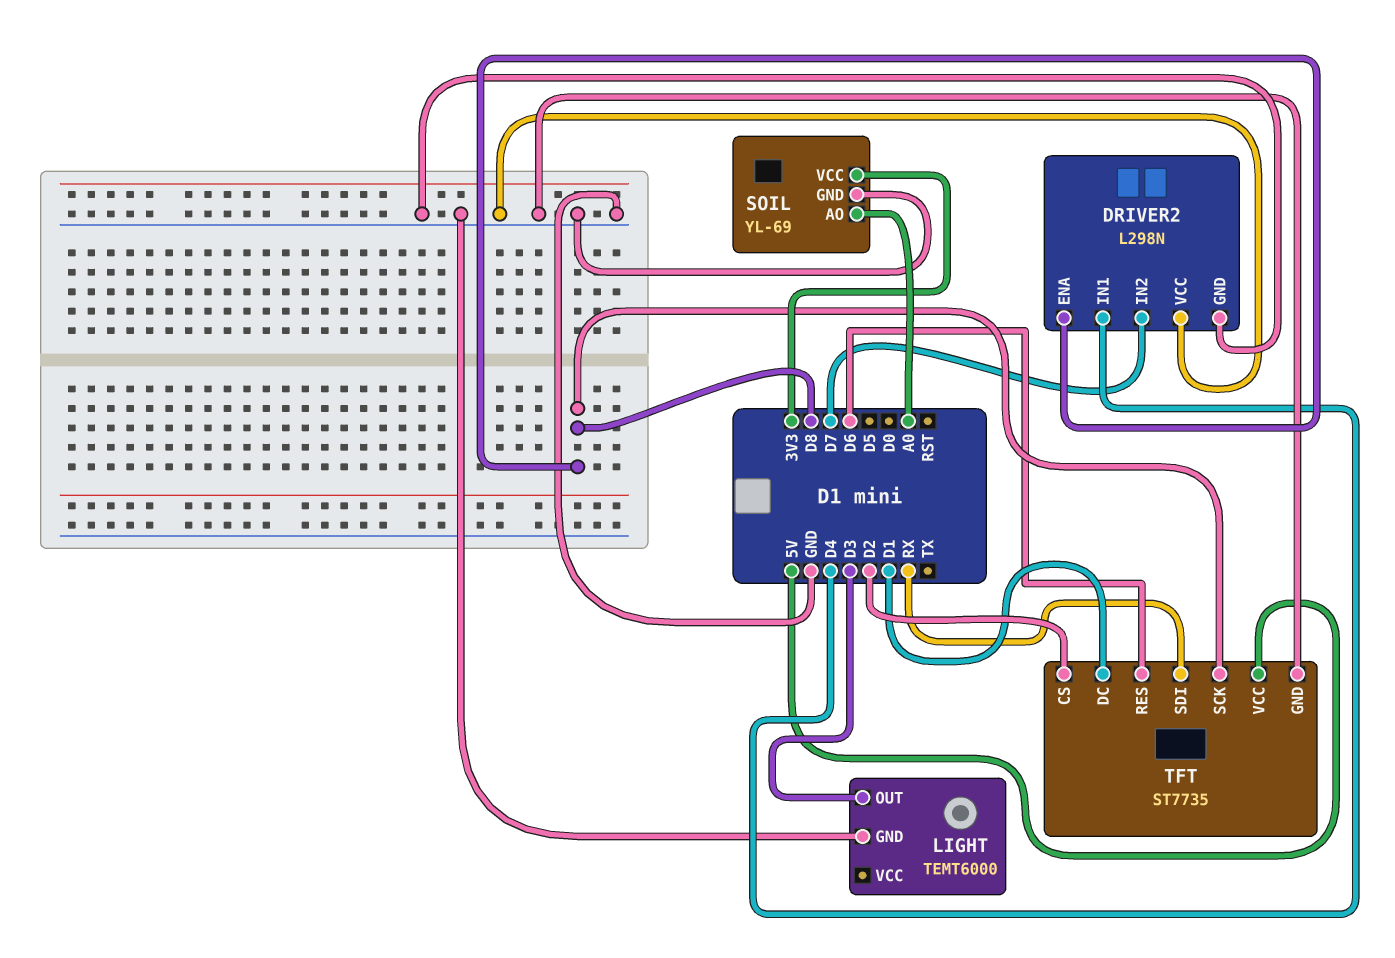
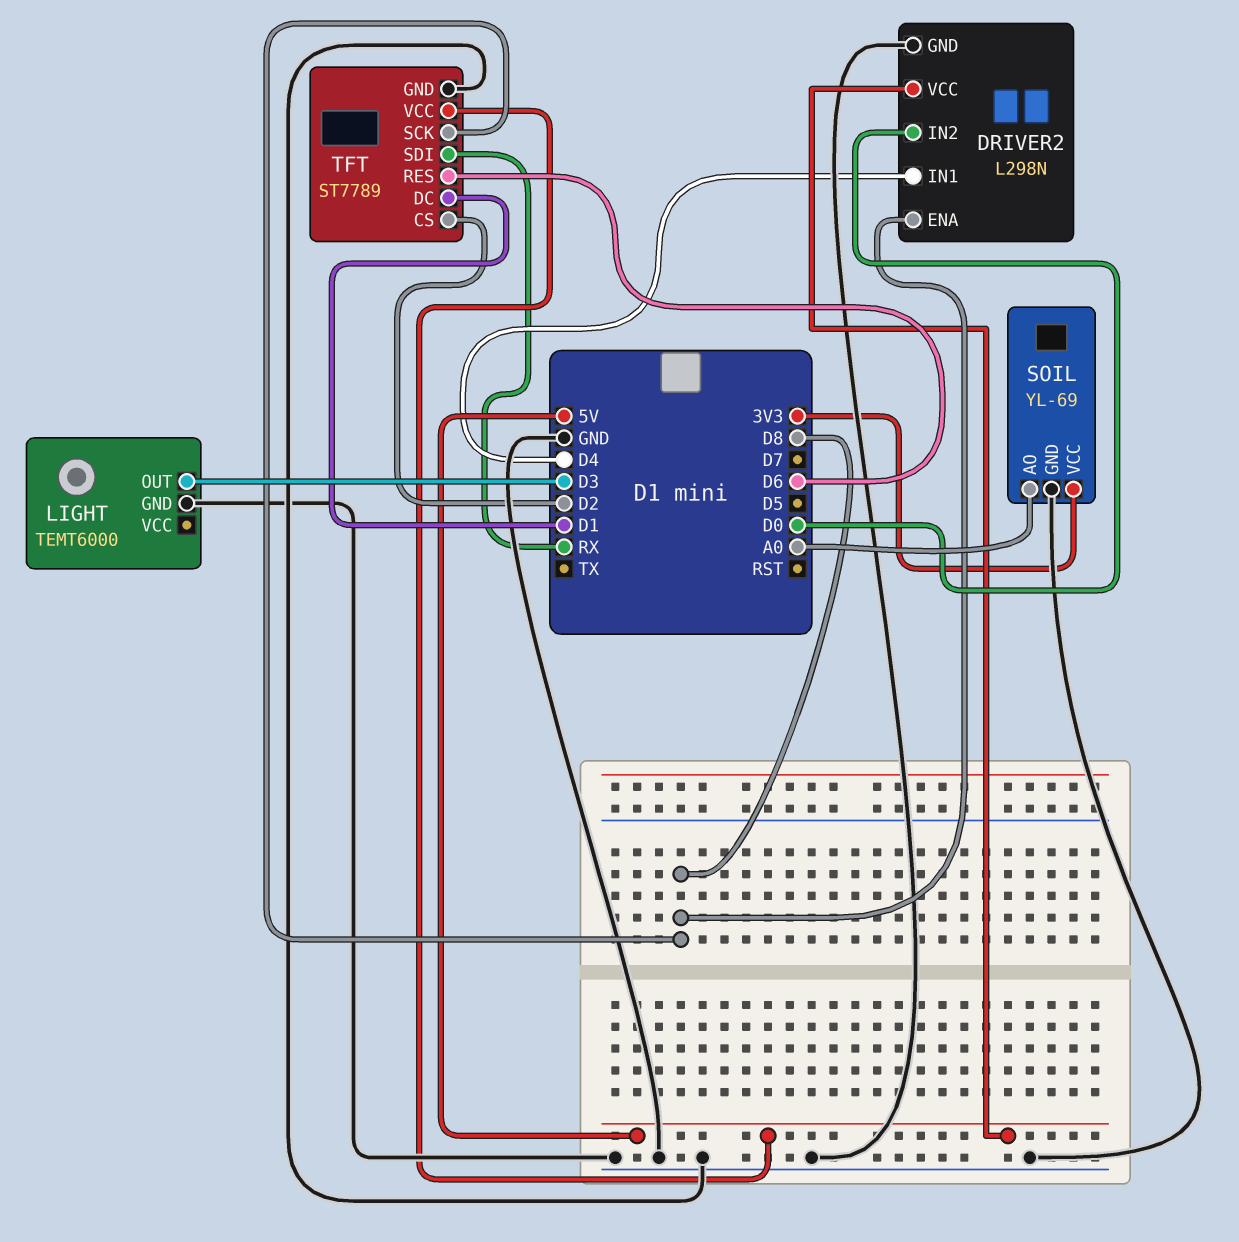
DRIVER2 pin IN2: D7 -> D0
DRIVER2 pin VCC: GND -> 5V
TFT: ST7735 -> ST7789

